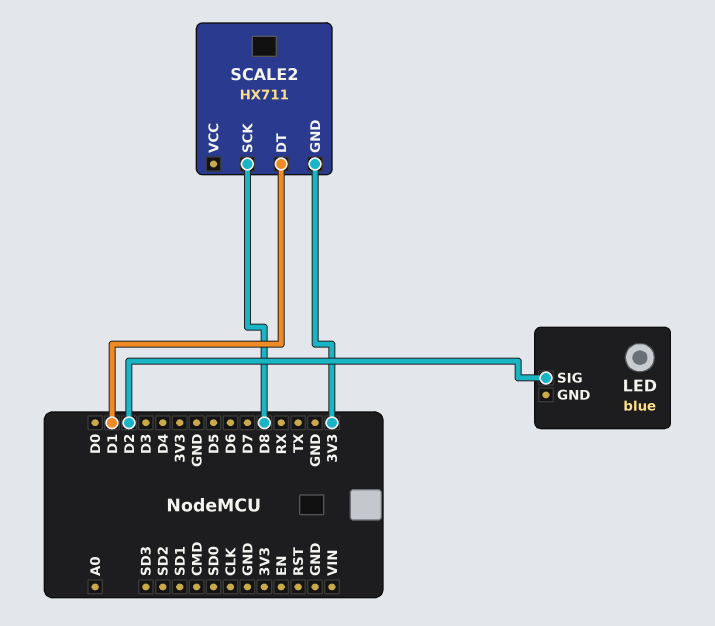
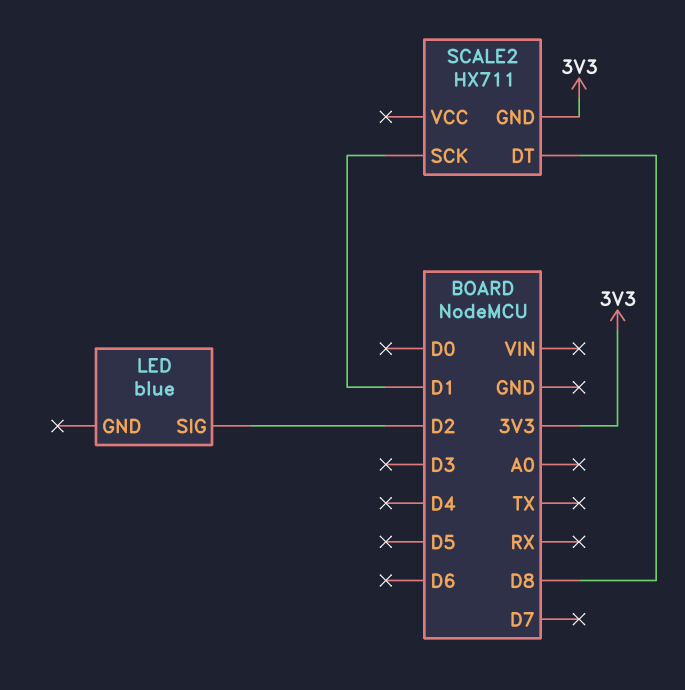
SCALE2 pin DT: D1 -> D8
SCALE2 pin SCK: D8 -> D1

